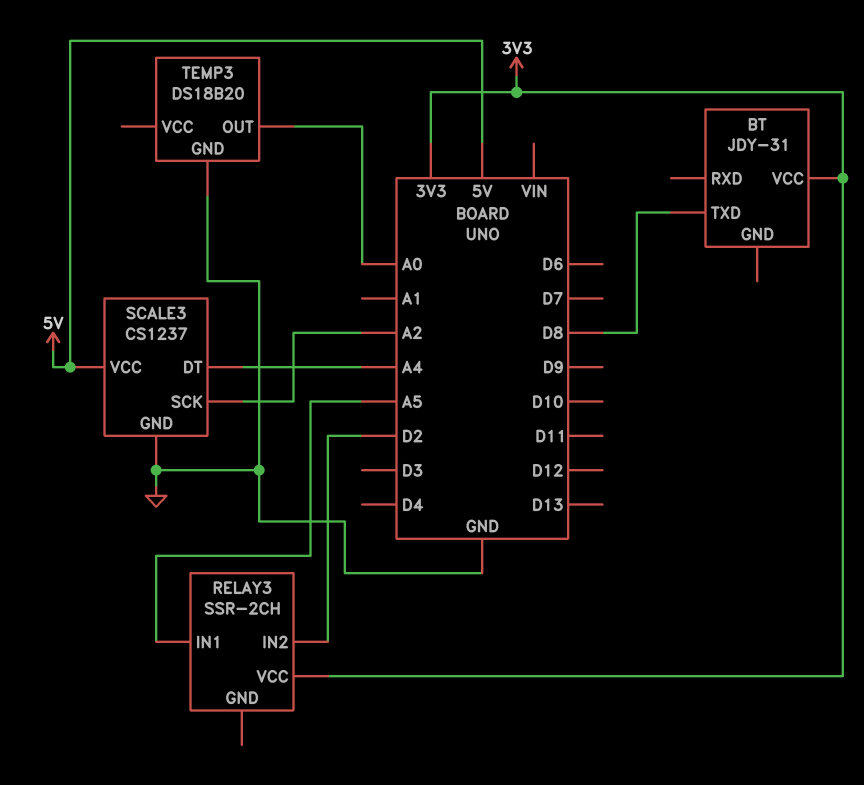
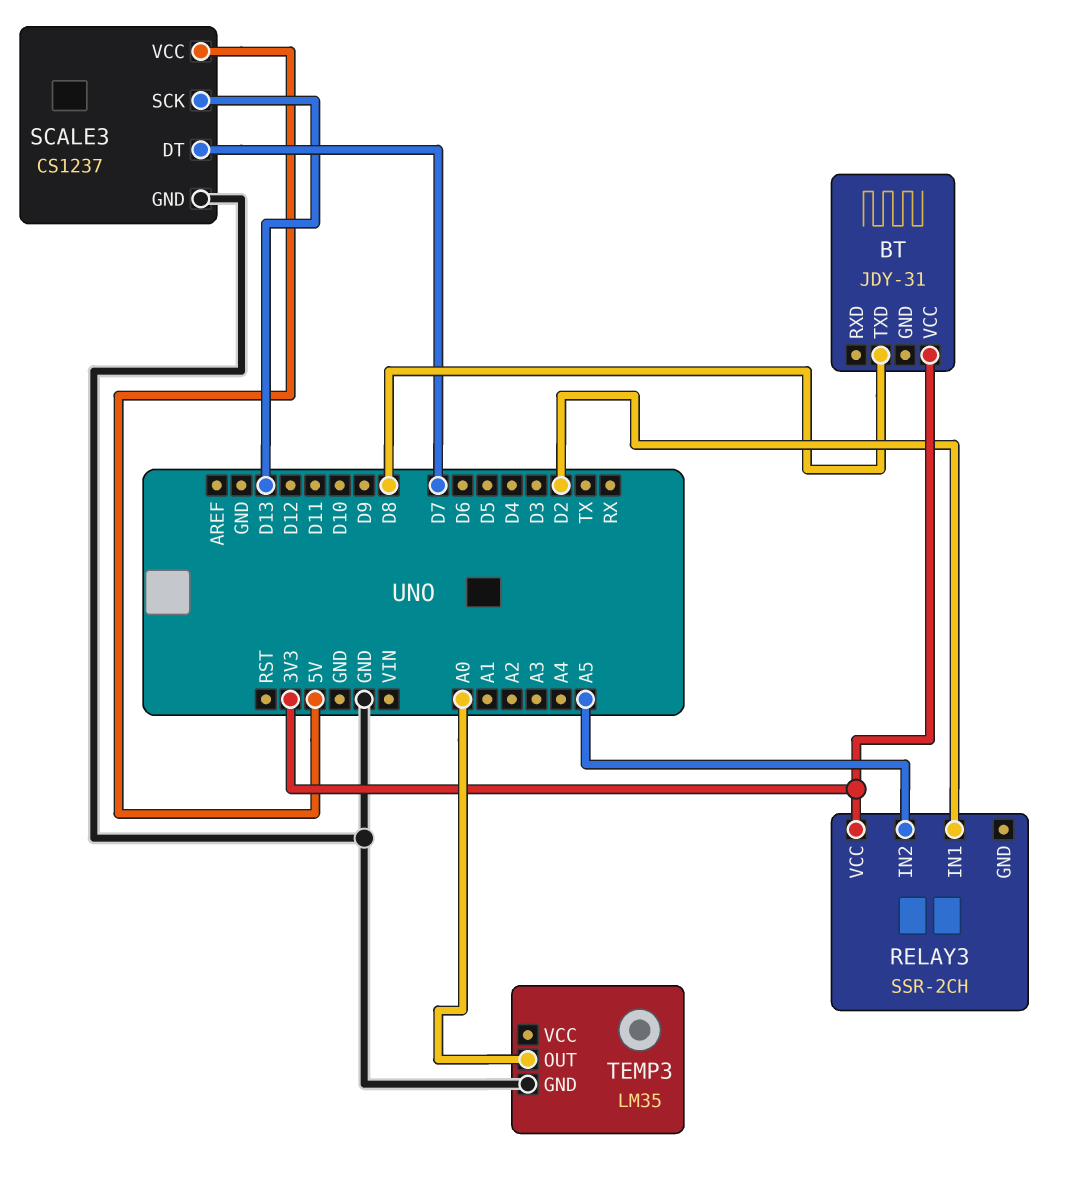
RELAY3 pin IN1: A5 -> D2
RELAY3 pin IN2: D2 -> A5
SCALE3 pin DT: A4 -> D7
SCALE3 pin SCK: A2 -> D13
TEMP3: DS18B20 -> LM35

